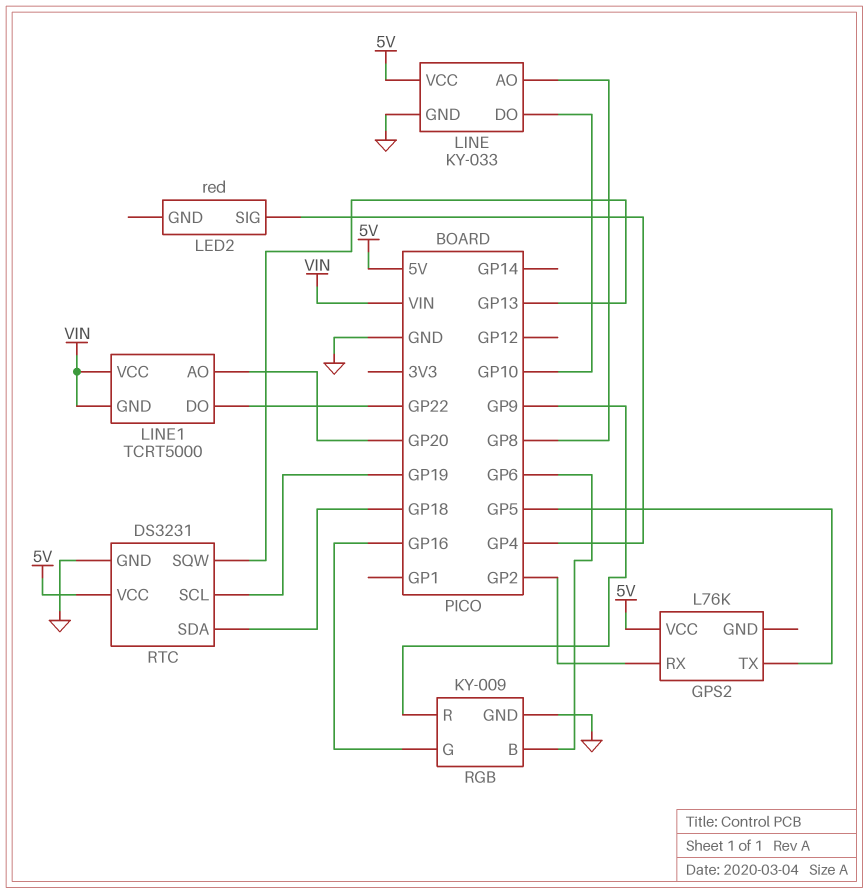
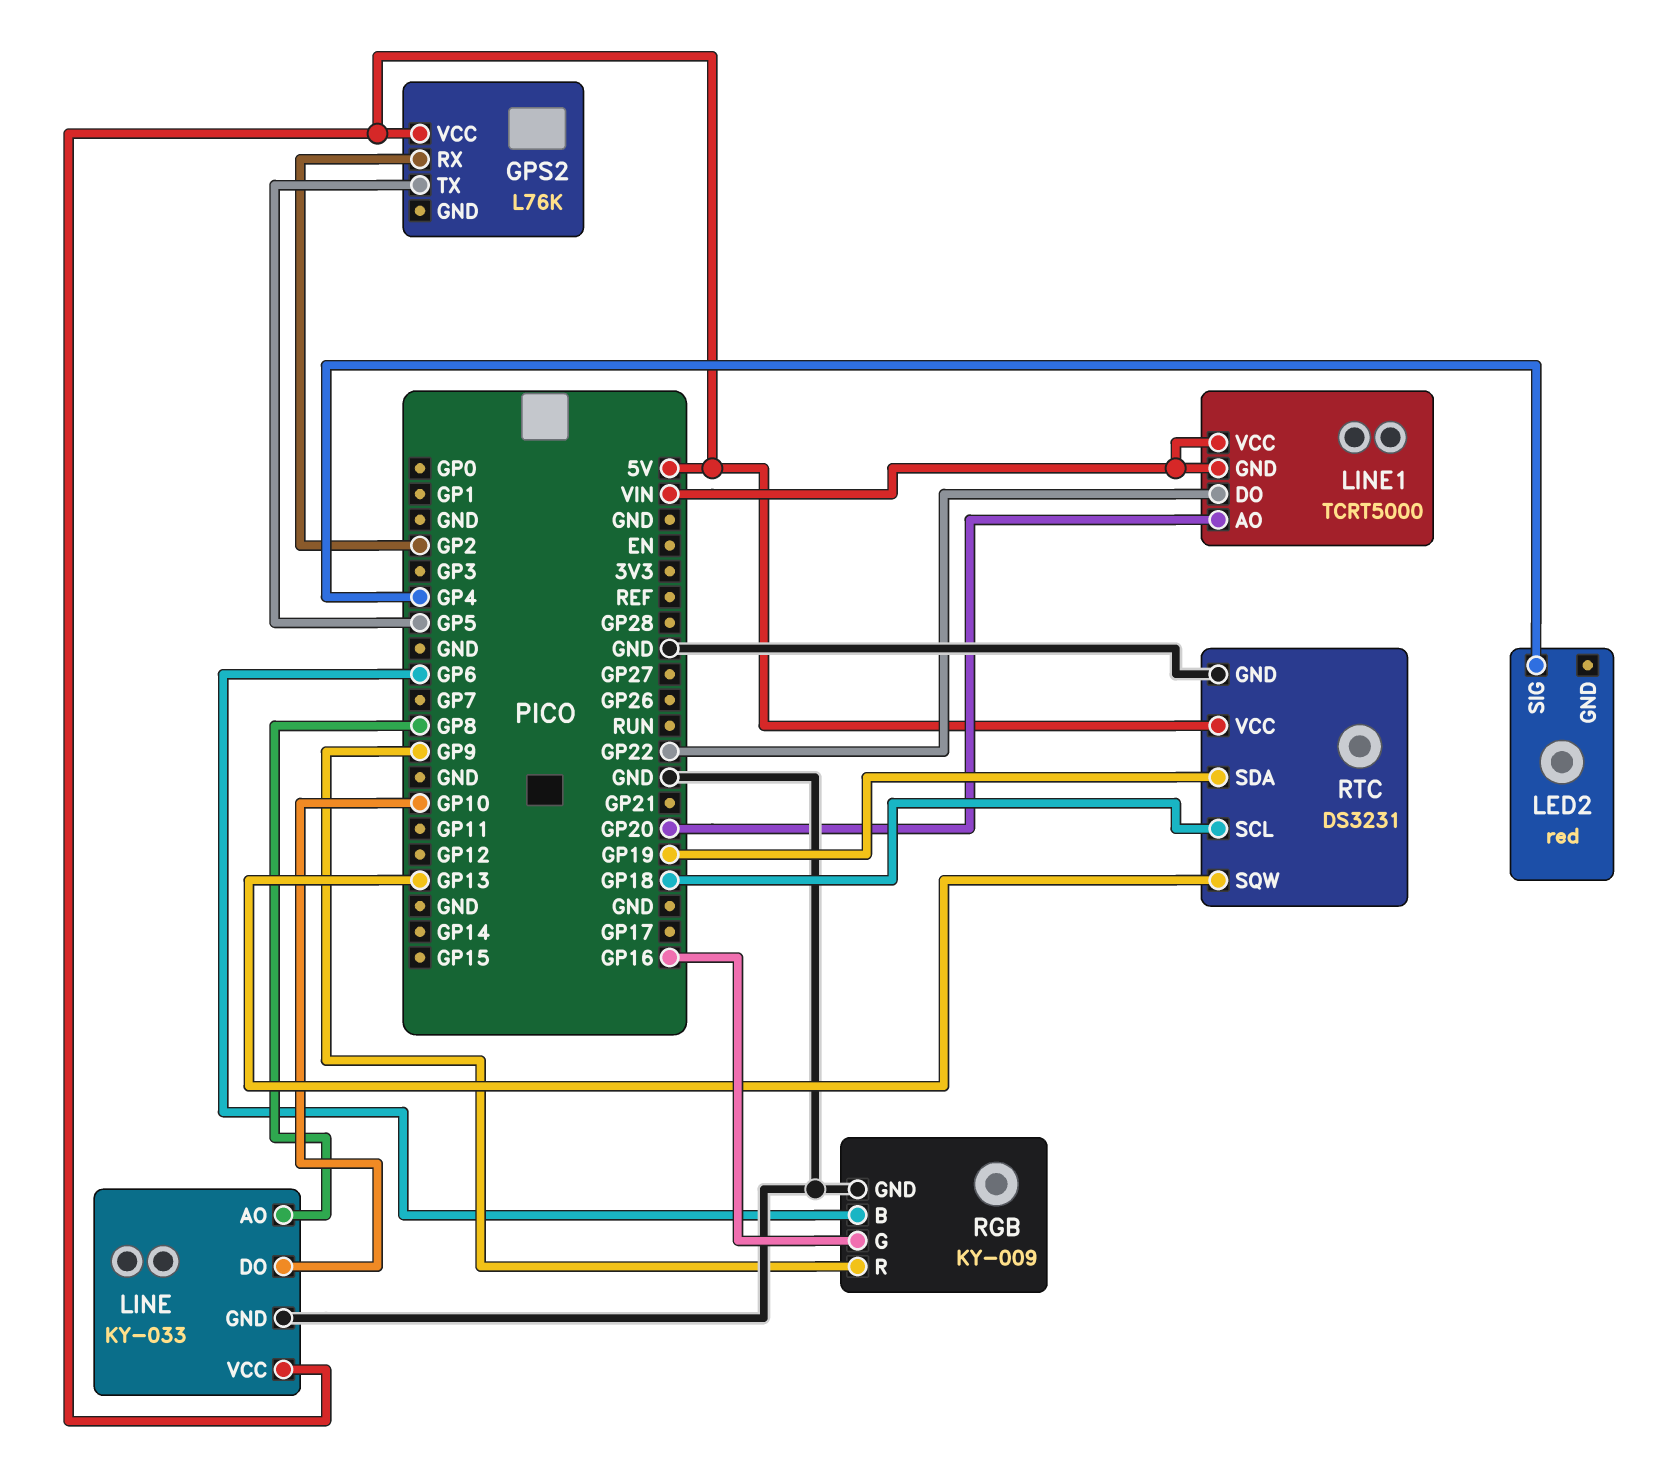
RTC pin SCL: GP19 -> GP18
RTC pin SDA: GP18 -> GP19

